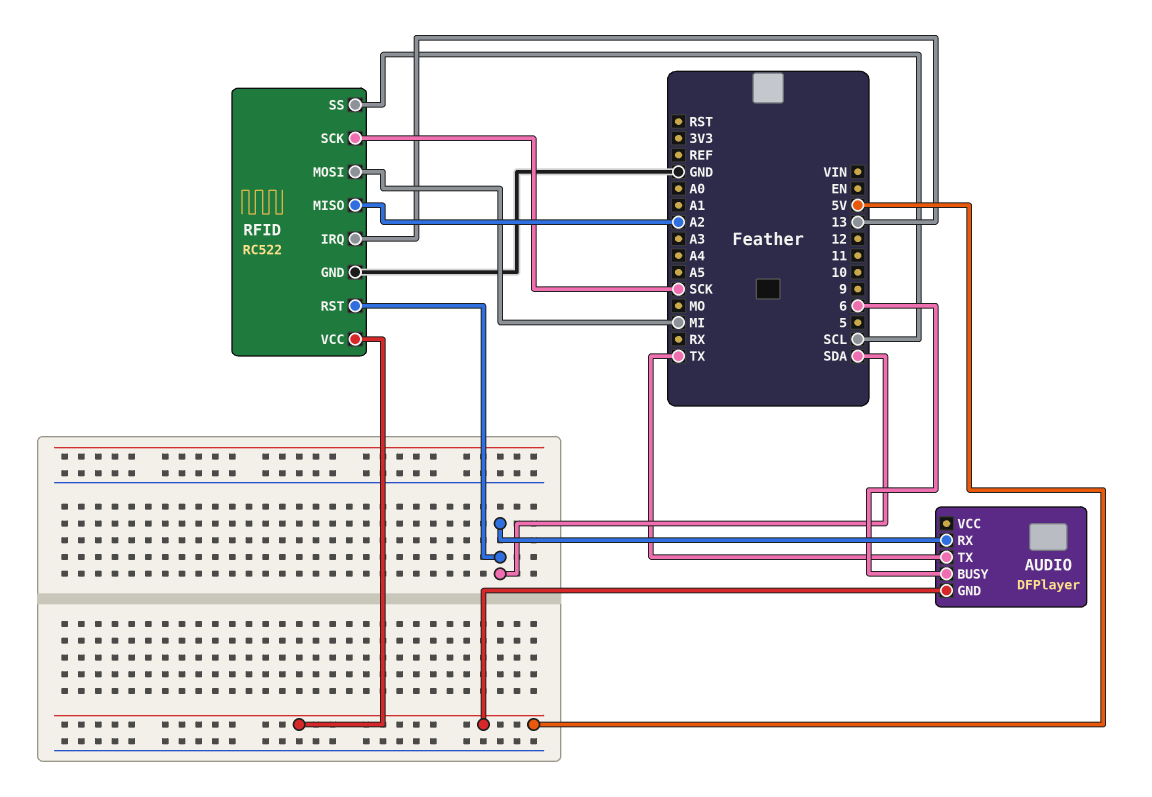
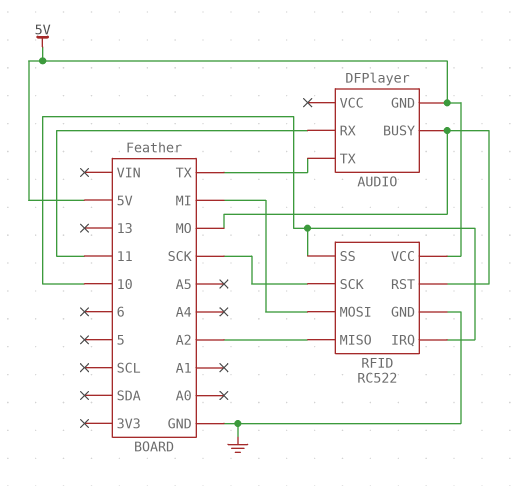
AUDIO pin BUSY: 6 -> MO
AUDIO pin RX: SDA -> 11
RFID pin IRQ: 13 -> 10
RFID pin RST: SDA -> MO
RFID pin SS: SCL -> 10

